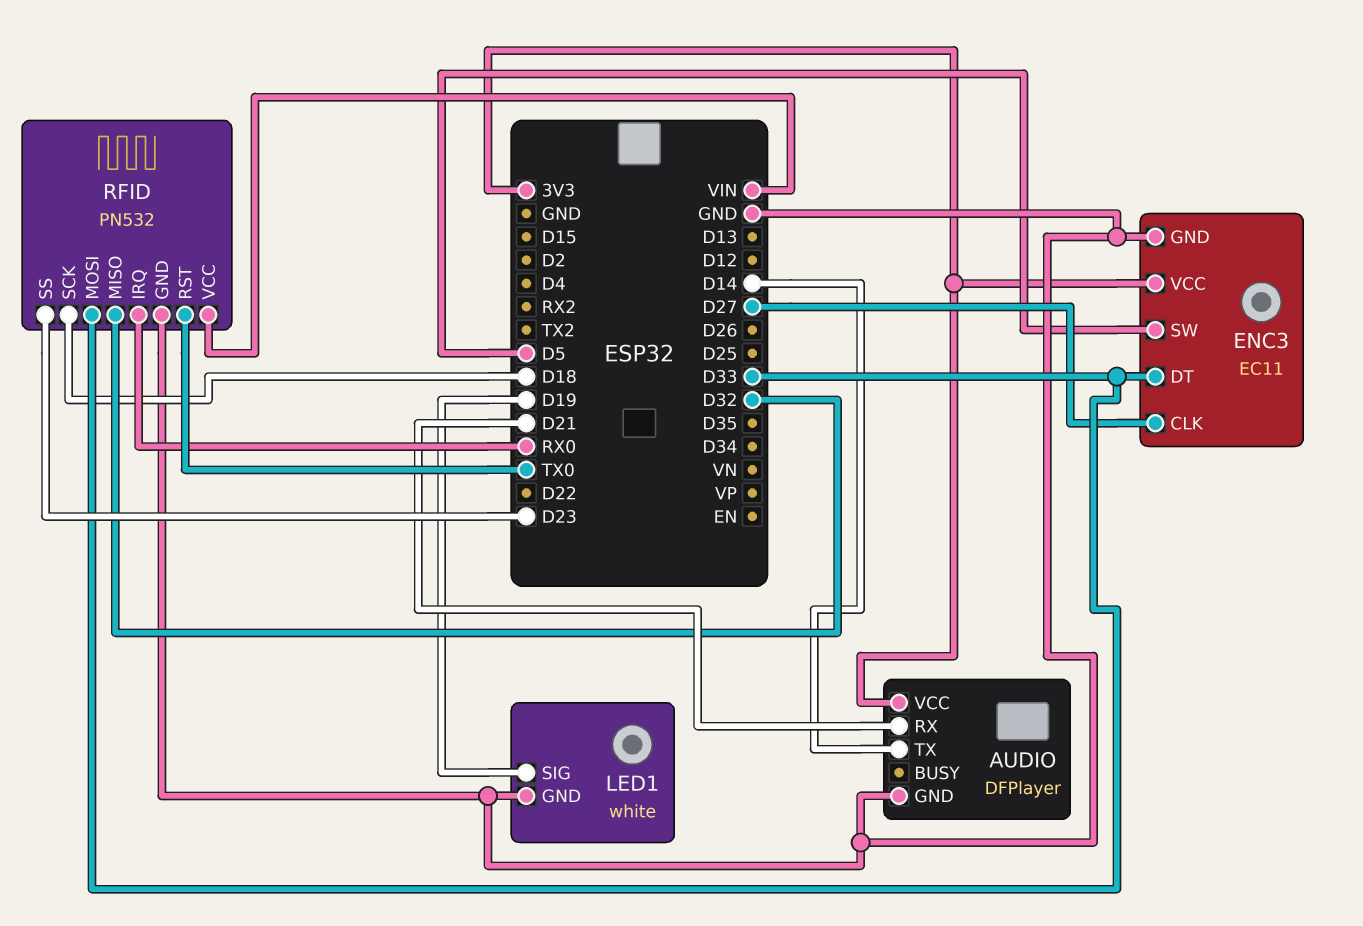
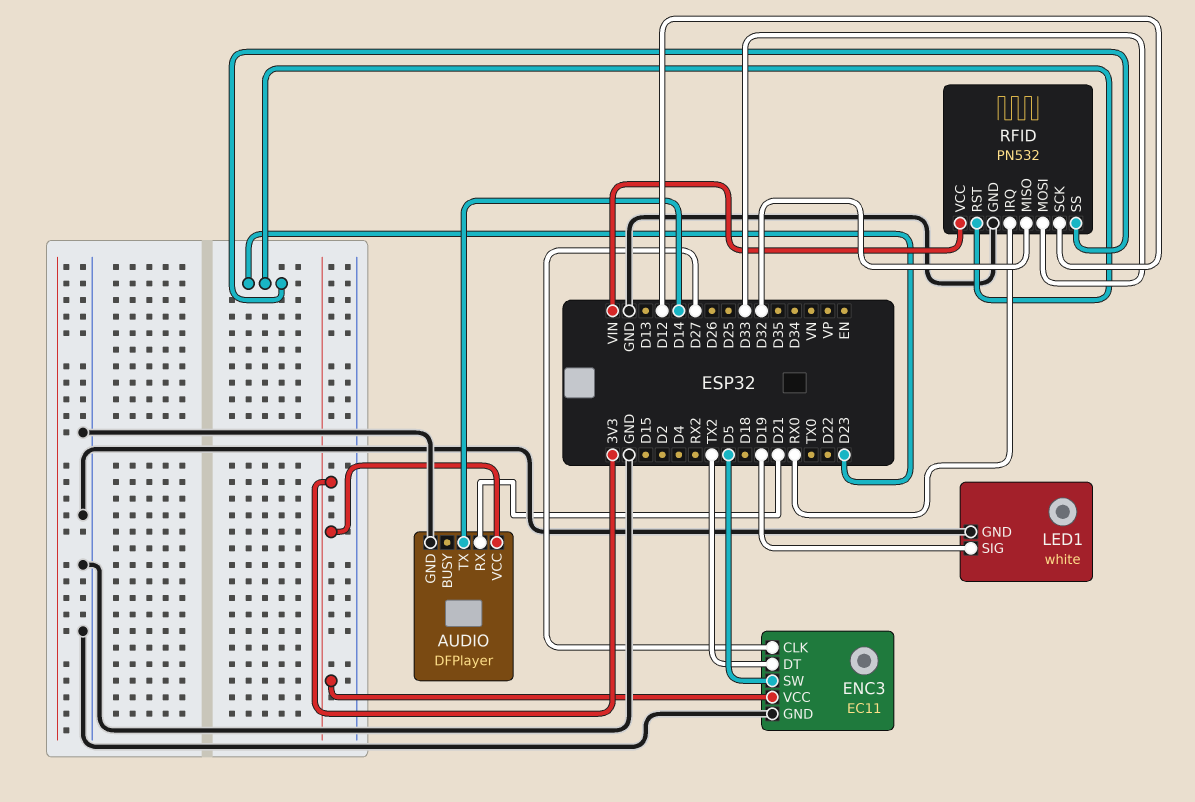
ENC3 pin DT: D33 -> TX2
RFID pin RST: TX0 -> D23
RFID pin SCK: D18 -> D12

